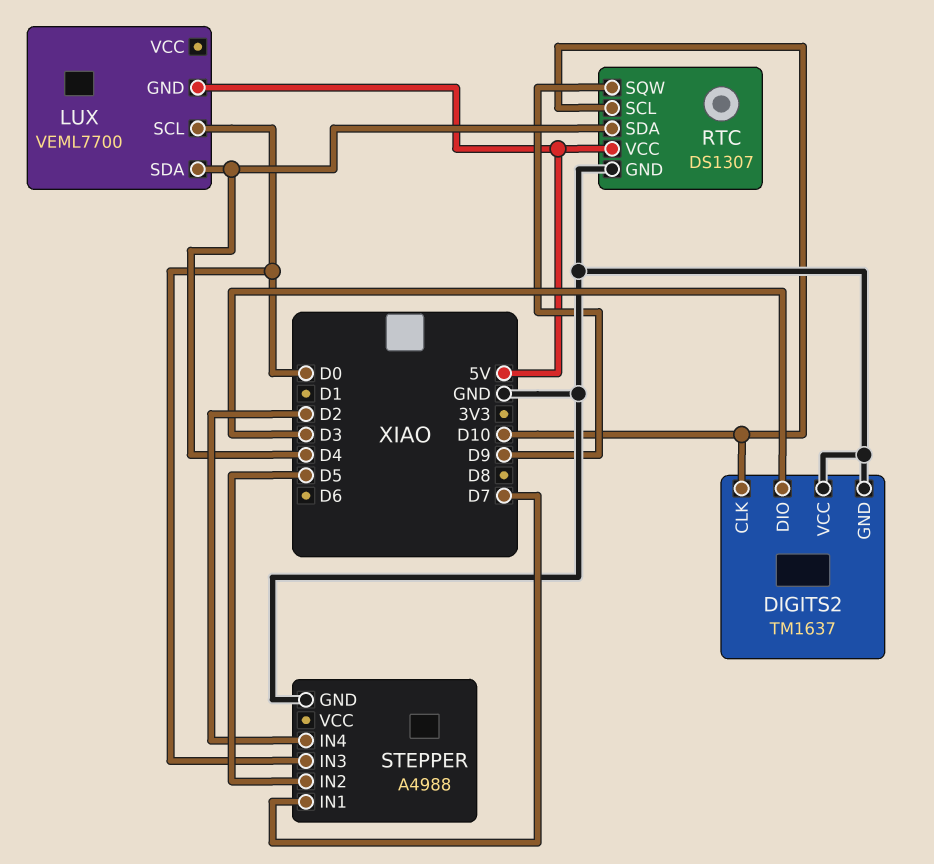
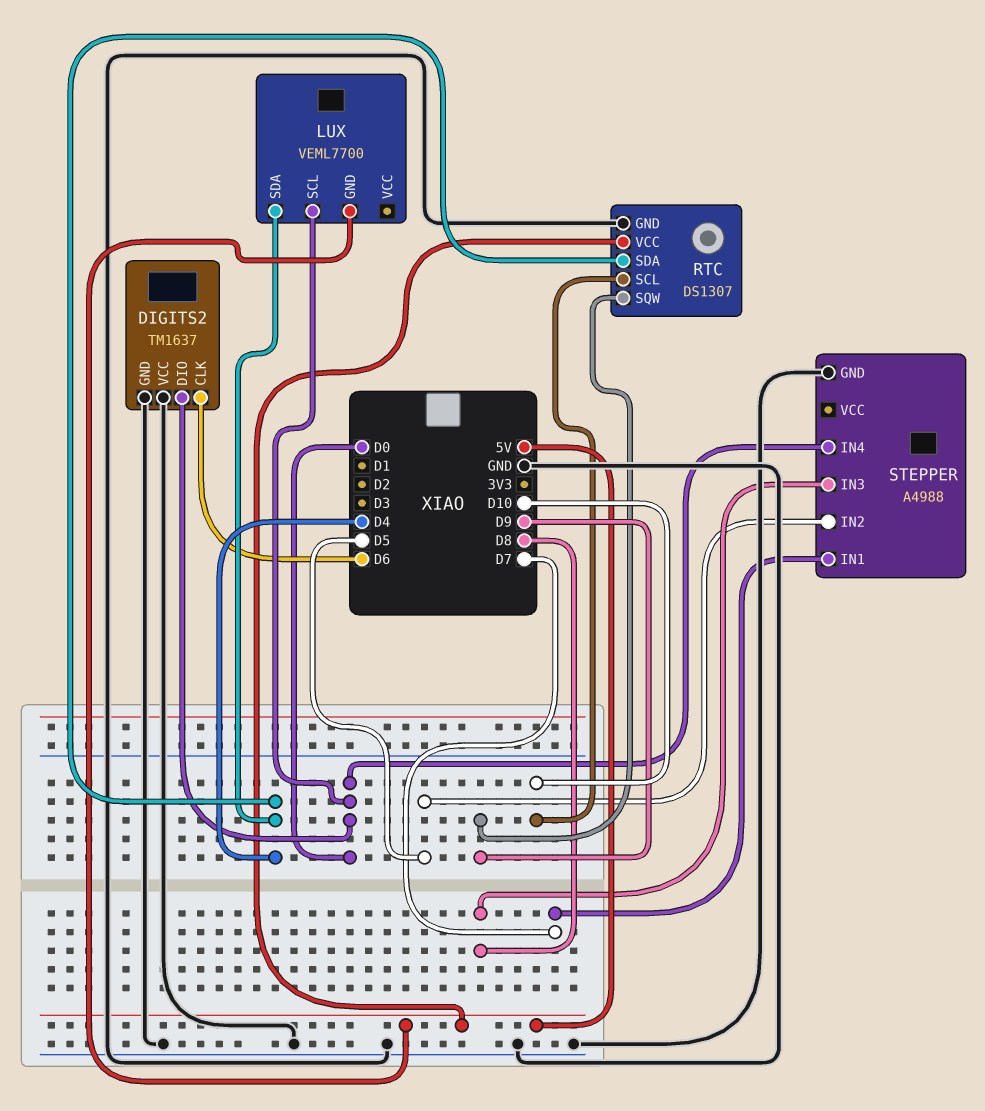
DIGITS2 pin CLK: D10 -> D6
DIGITS2 pin DIO: D3 -> D0
STEPPER pin IN3: D0 -> D8
STEPPER pin IN4: D2 -> D0

